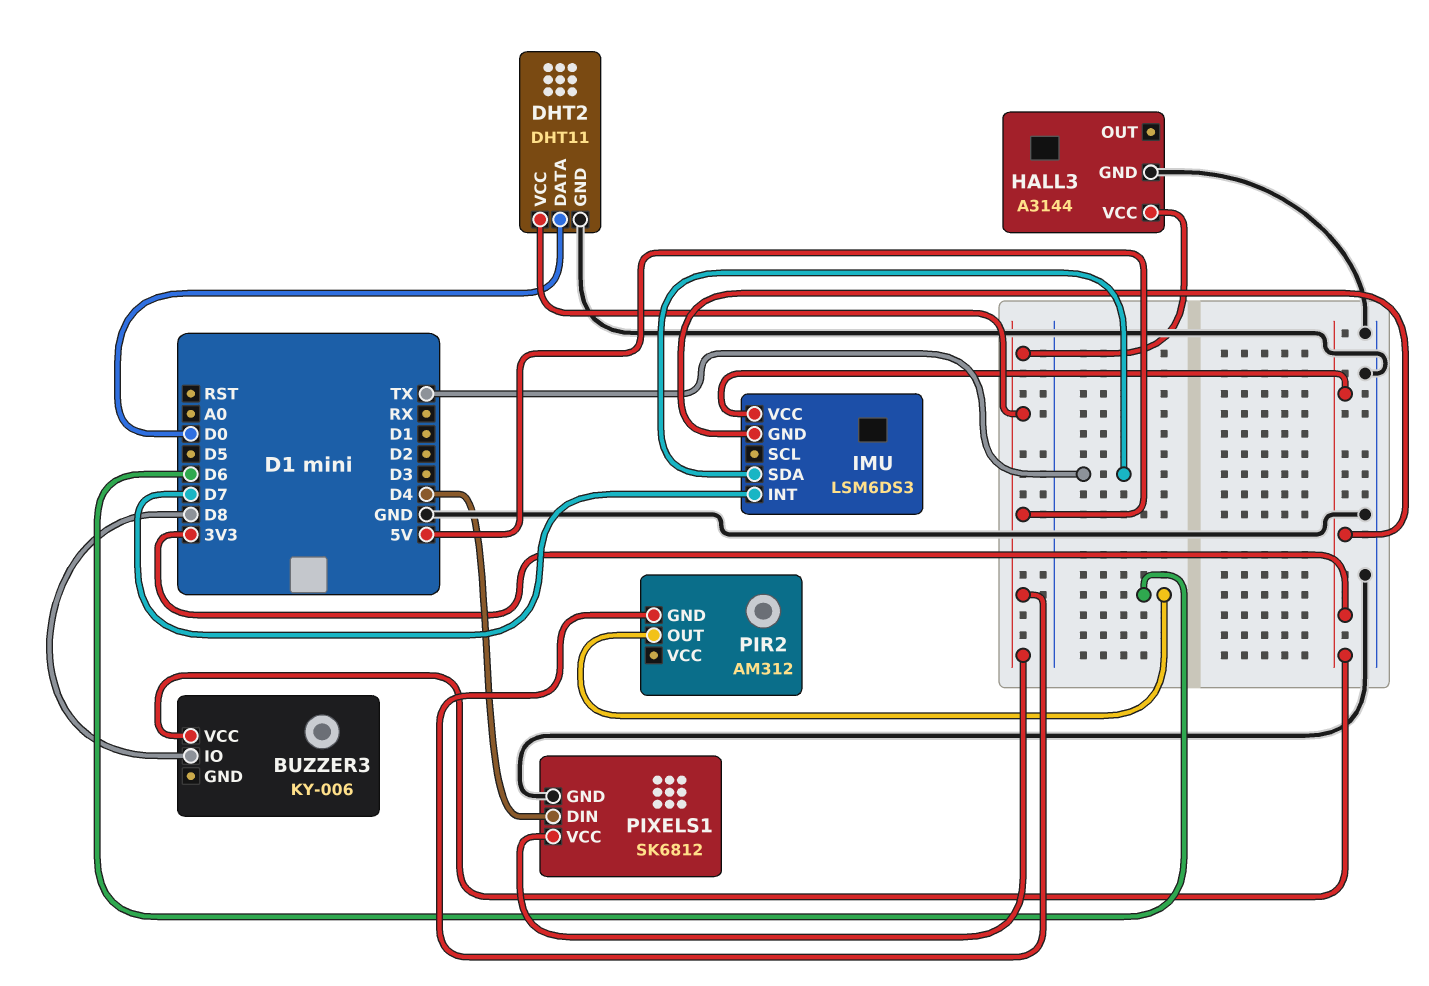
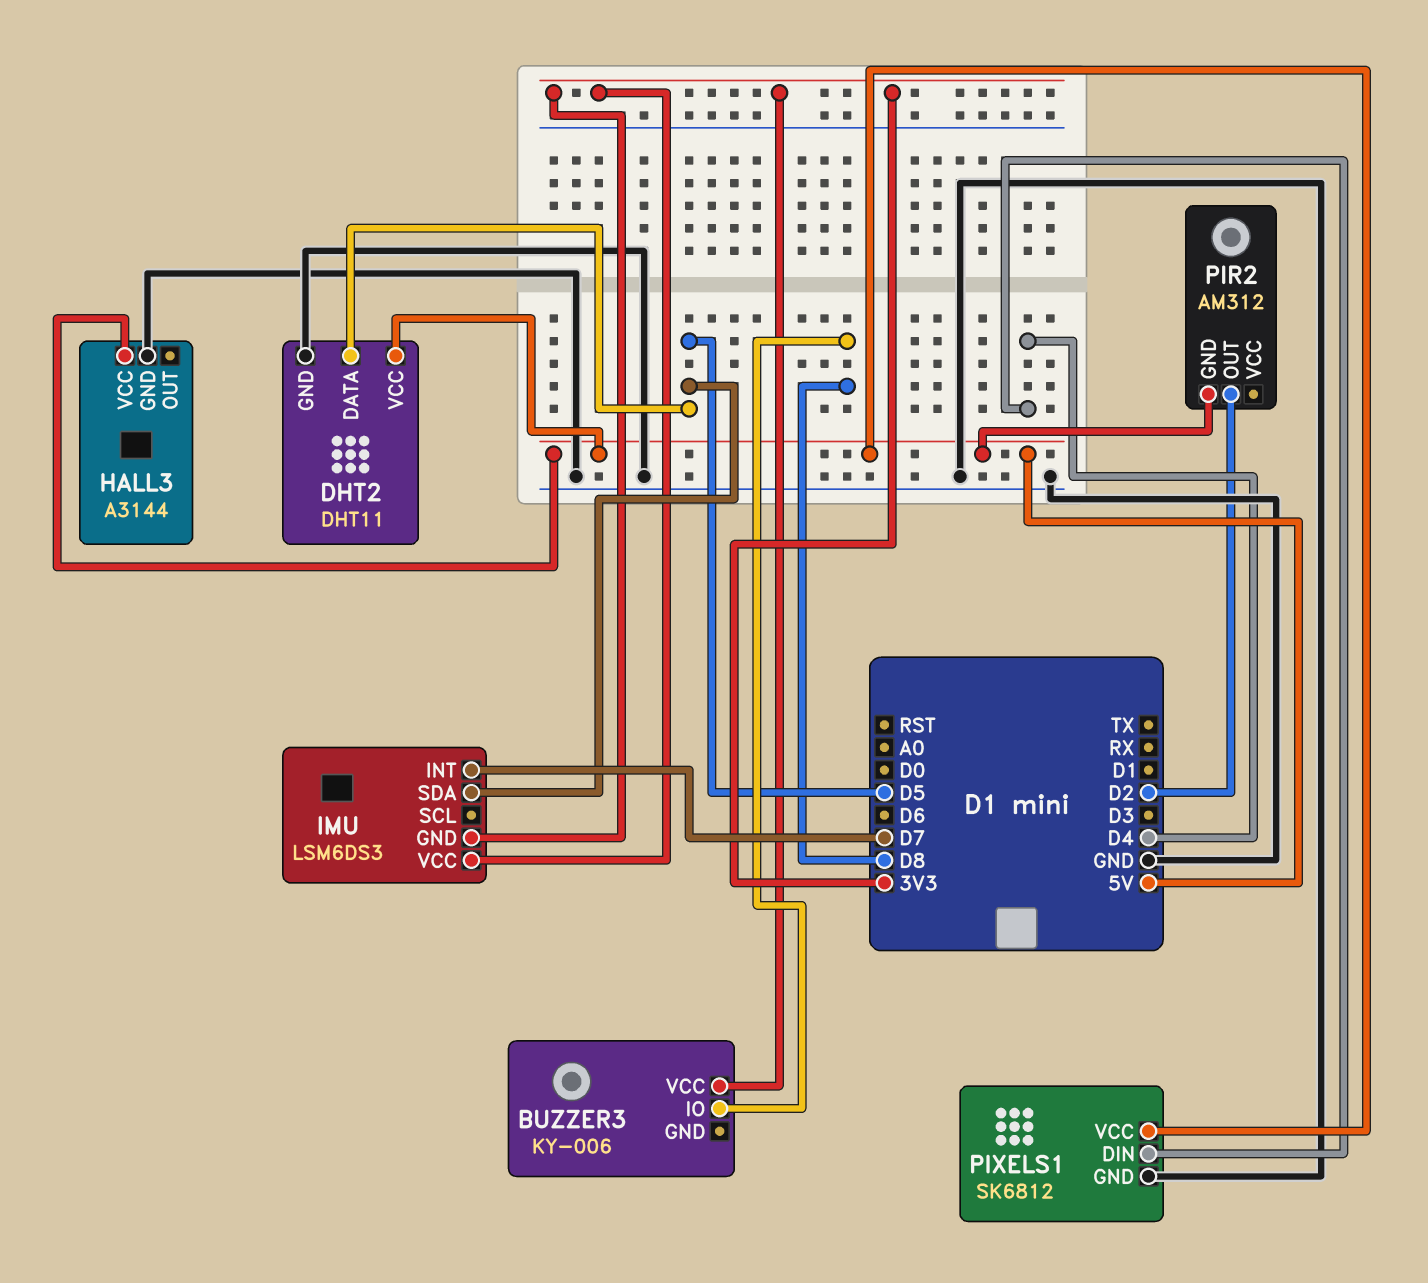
DHT2 pin DATA: D0 -> D5
IMU pin SDA: TX -> D5
PIR2 pin OUT: D6 -> D2

